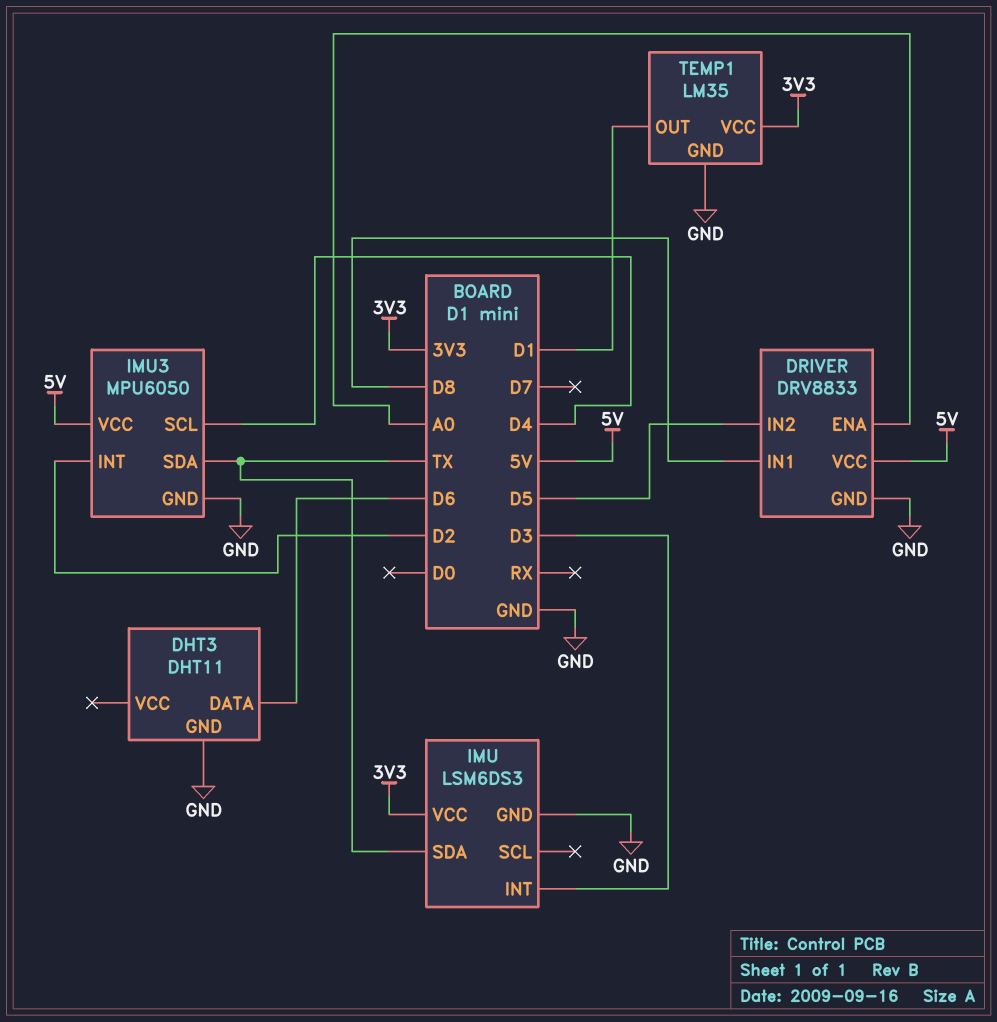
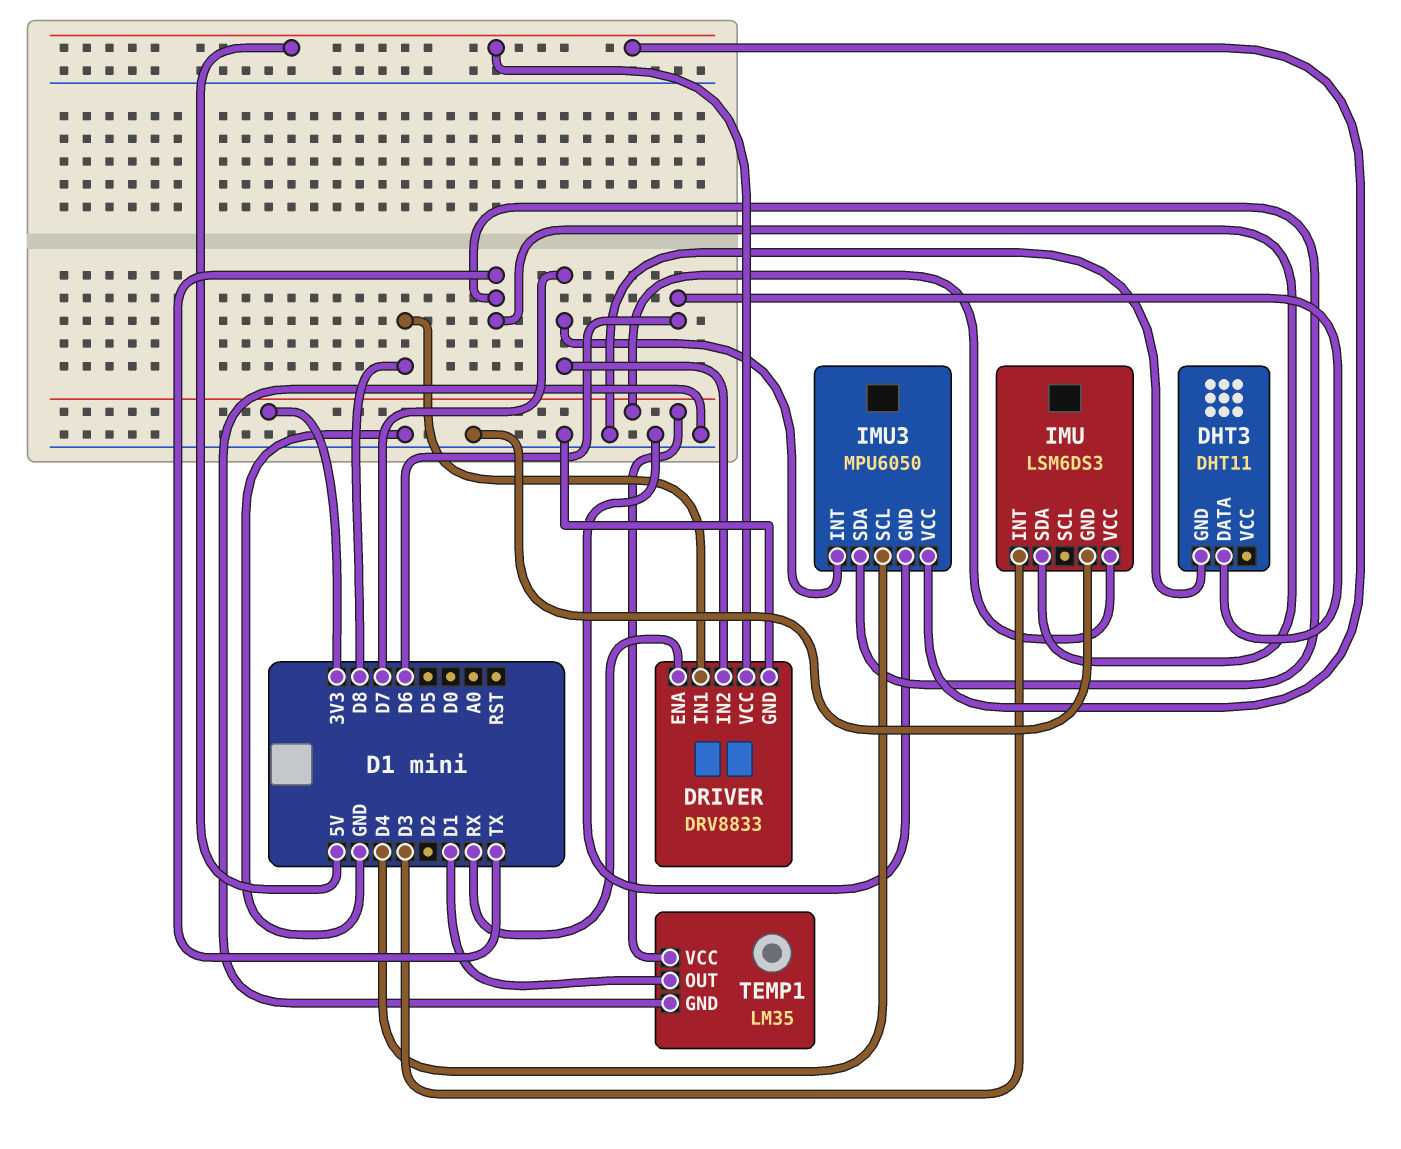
DRIVER pin ENA: A0 -> RX
DRIVER pin IN2: D5 -> D7
IMU3 pin INT: D2 -> D7

